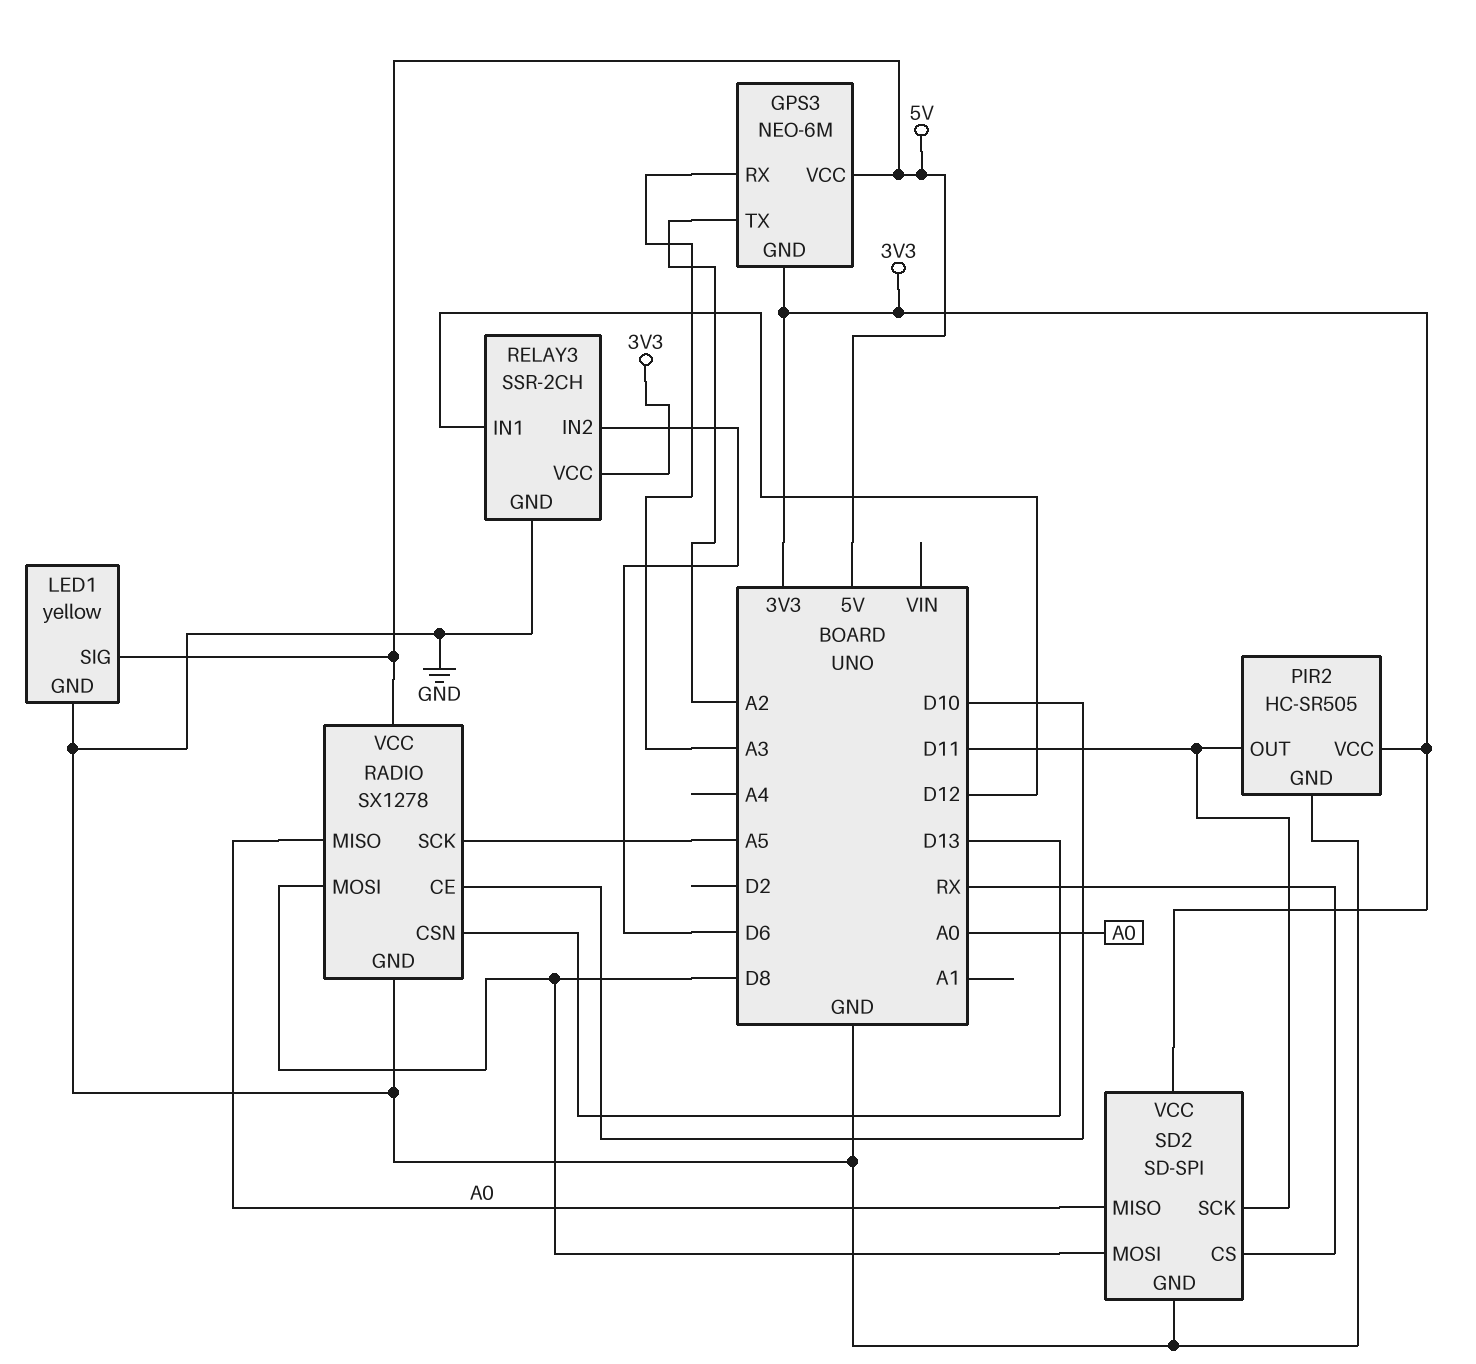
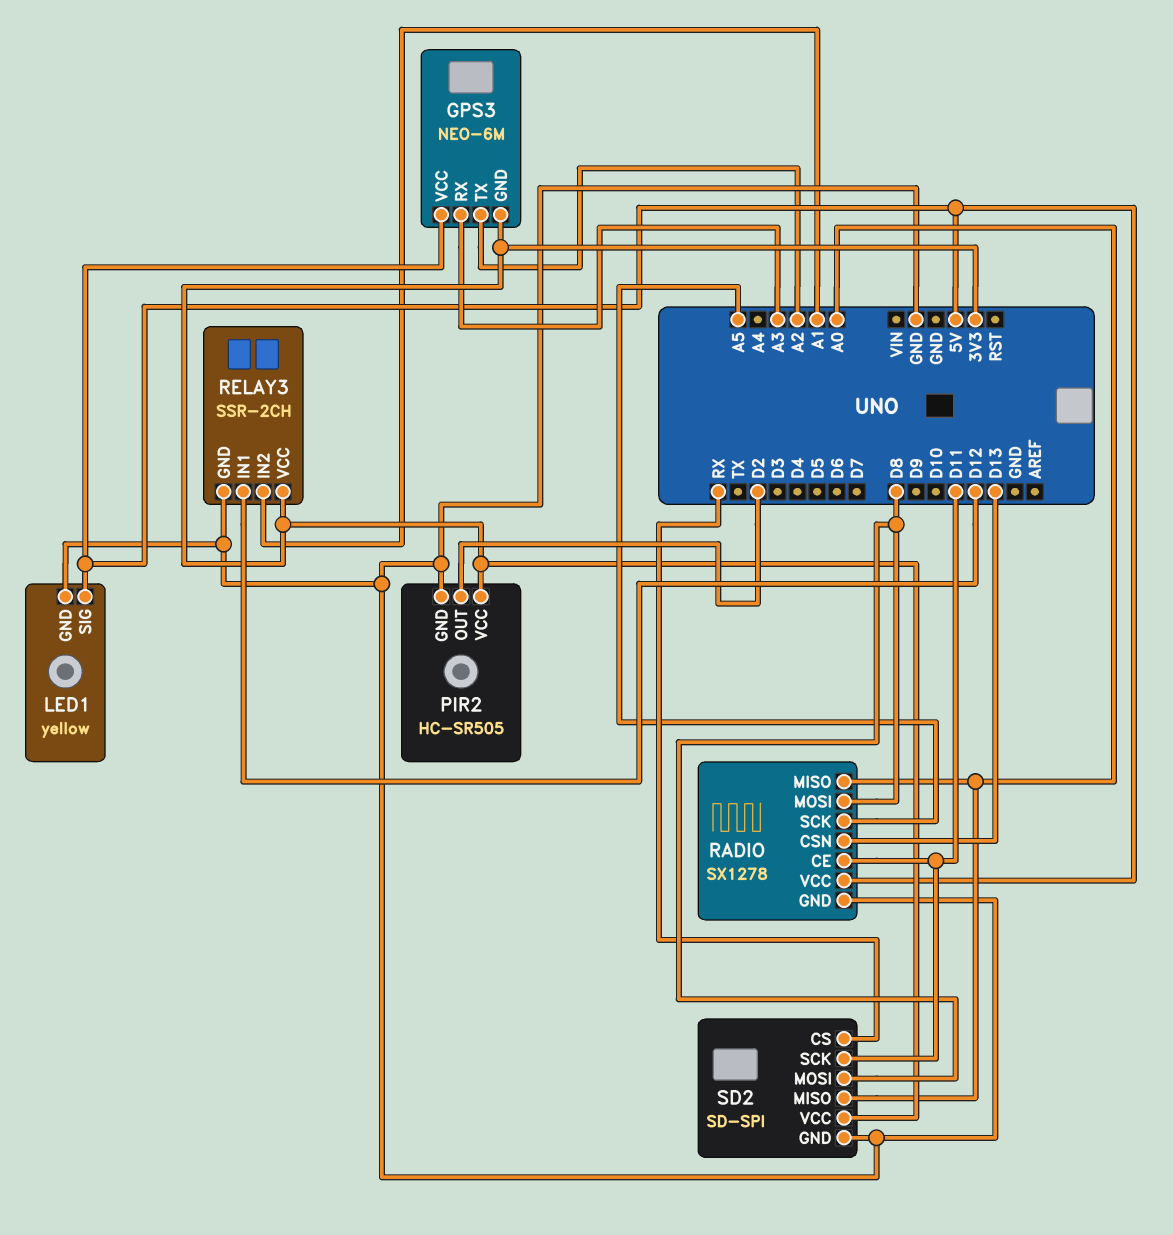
PIR2 pin OUT: D11 -> D2
RADIO pin CE: D10 -> D11
RELAY3 pin IN2: D6 -> A1

